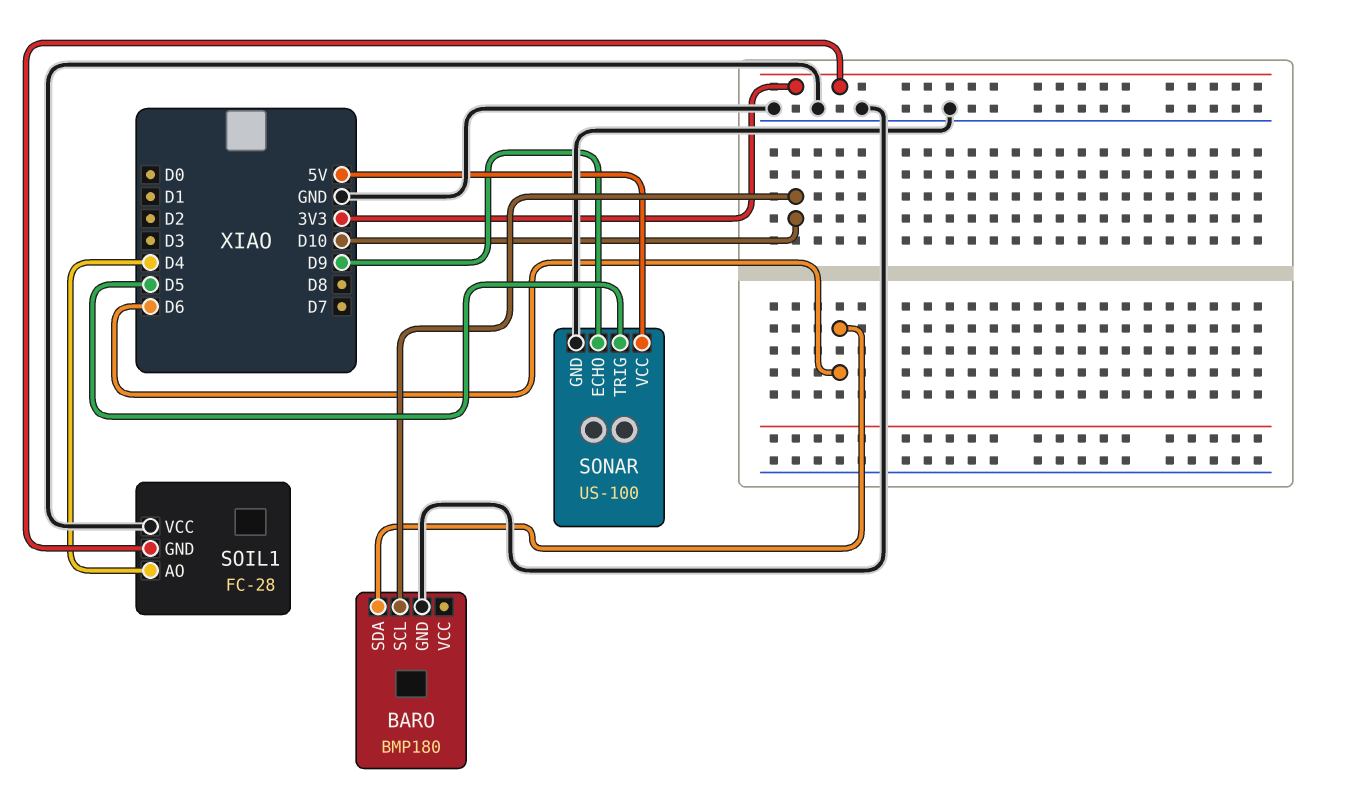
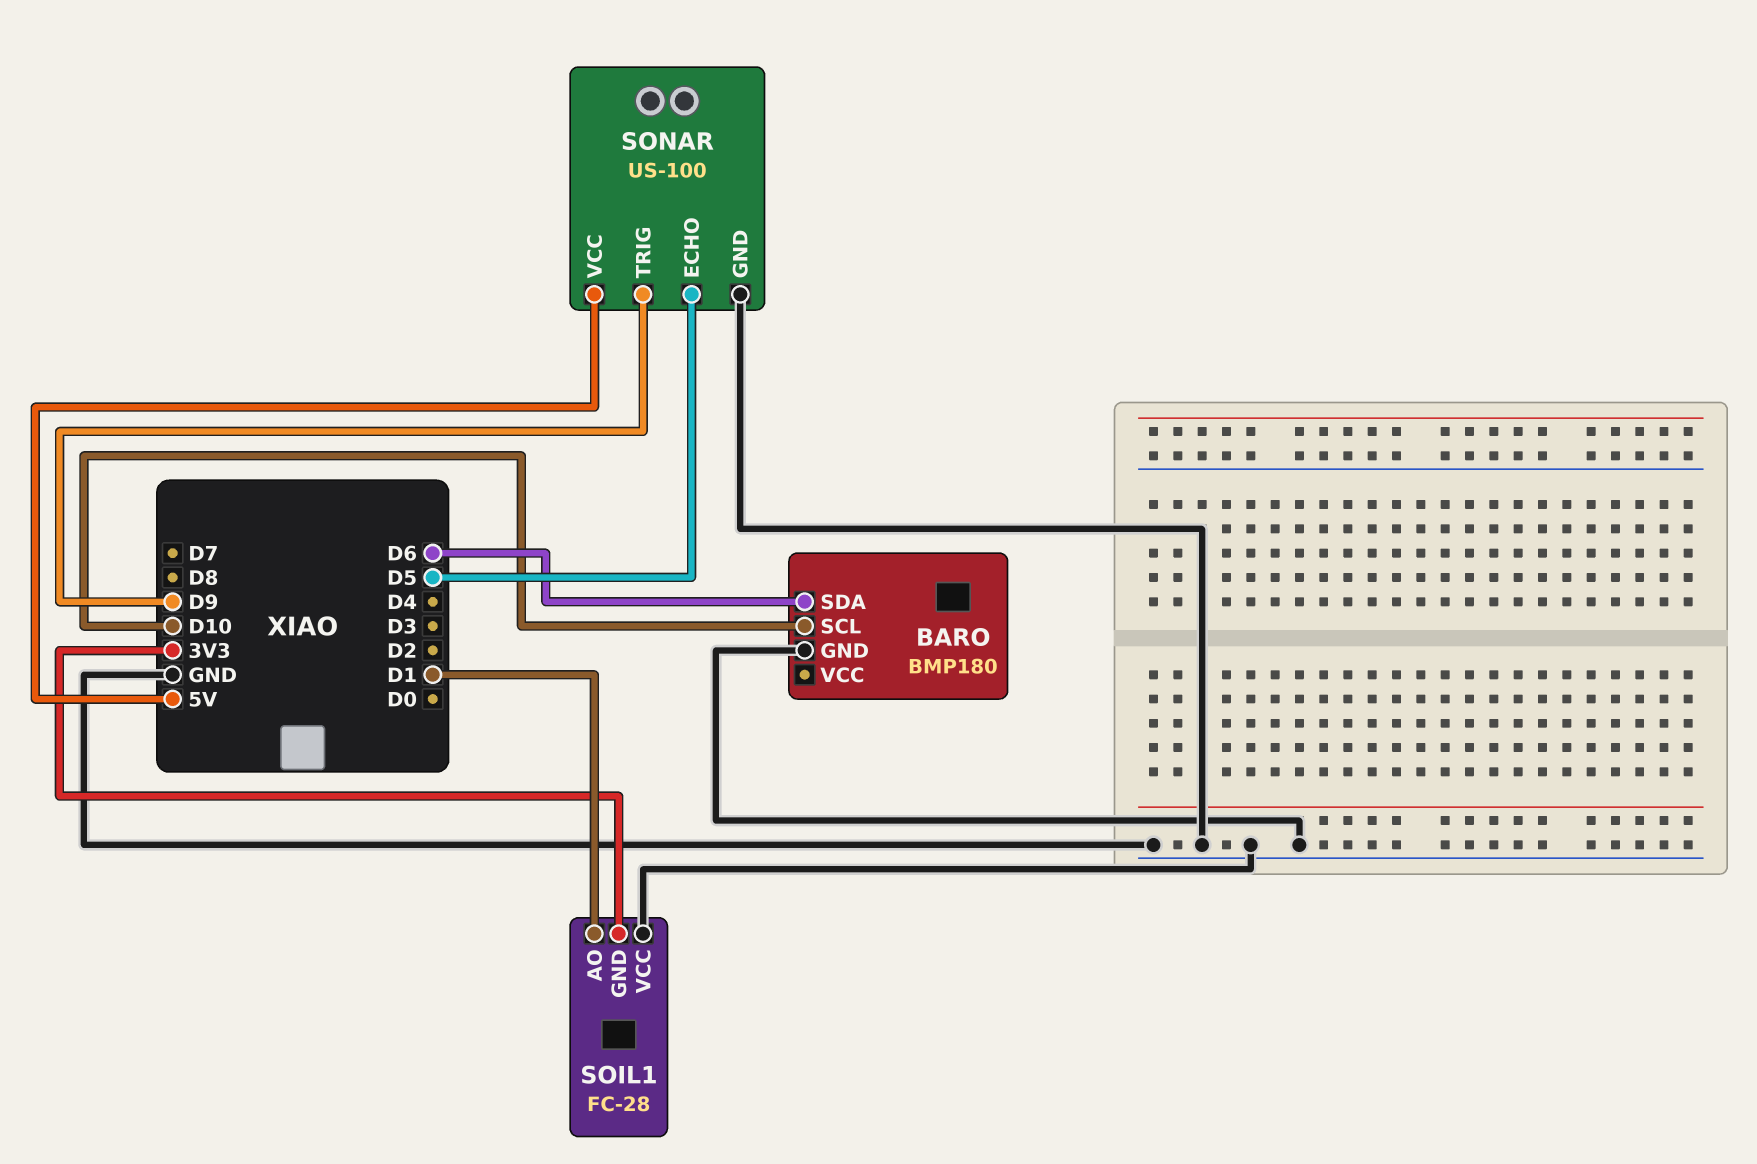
SOIL1 pin AO: D4 -> D1
SONAR pin ECHO: D9 -> D5
SONAR pin TRIG: D5 -> D9

